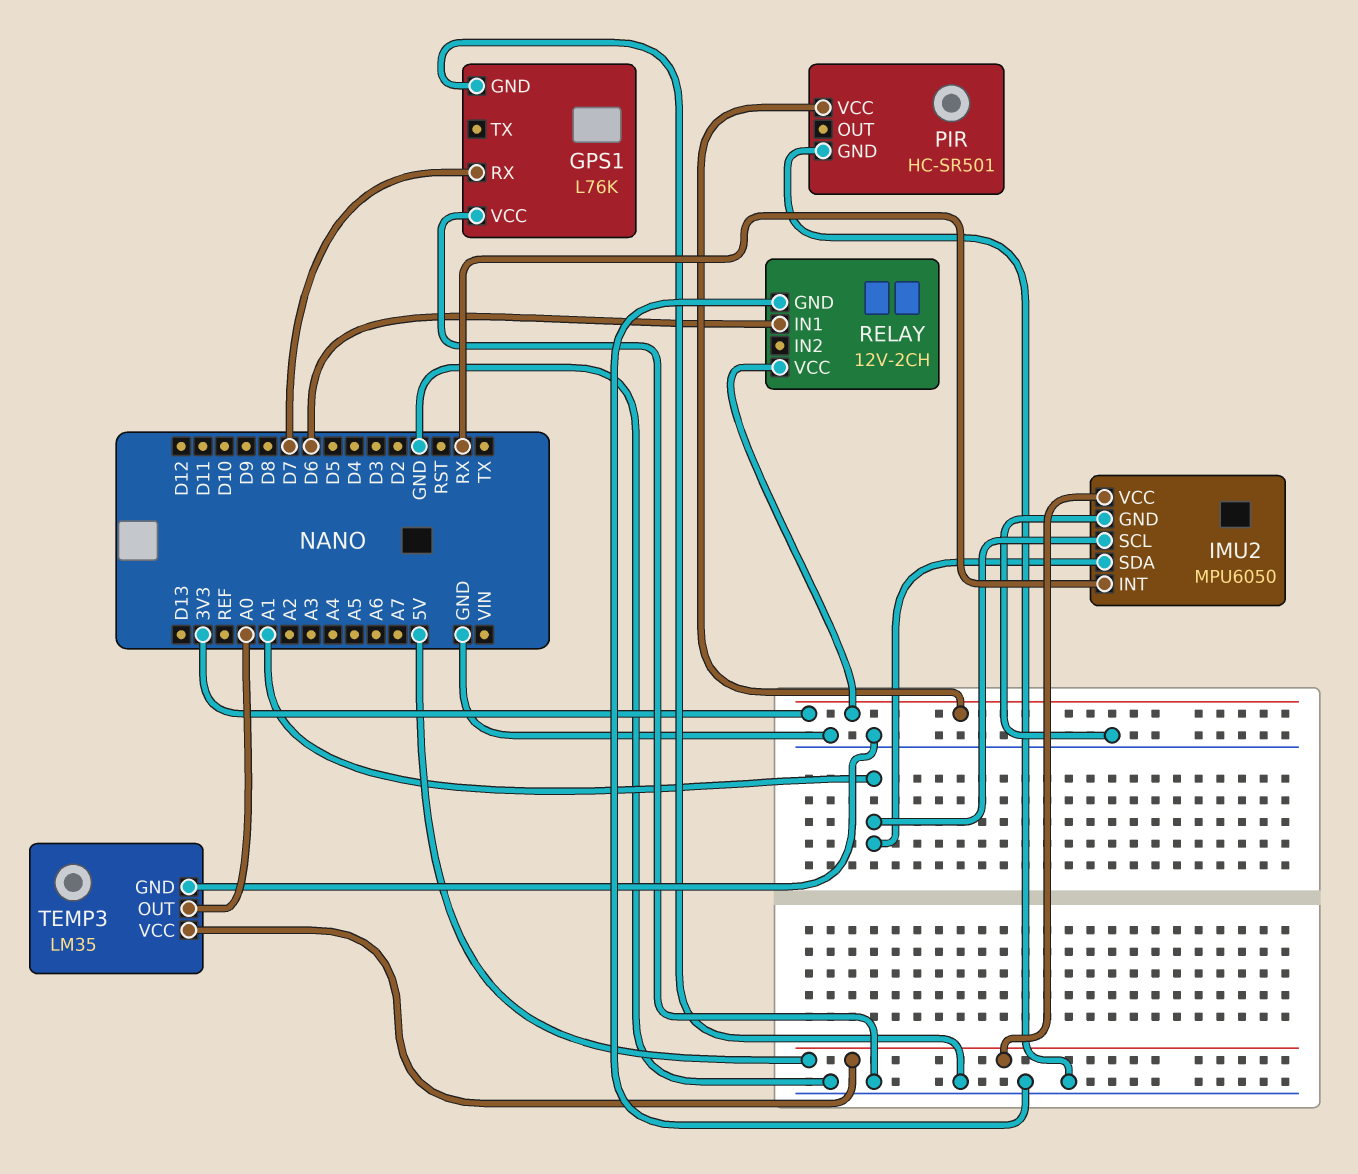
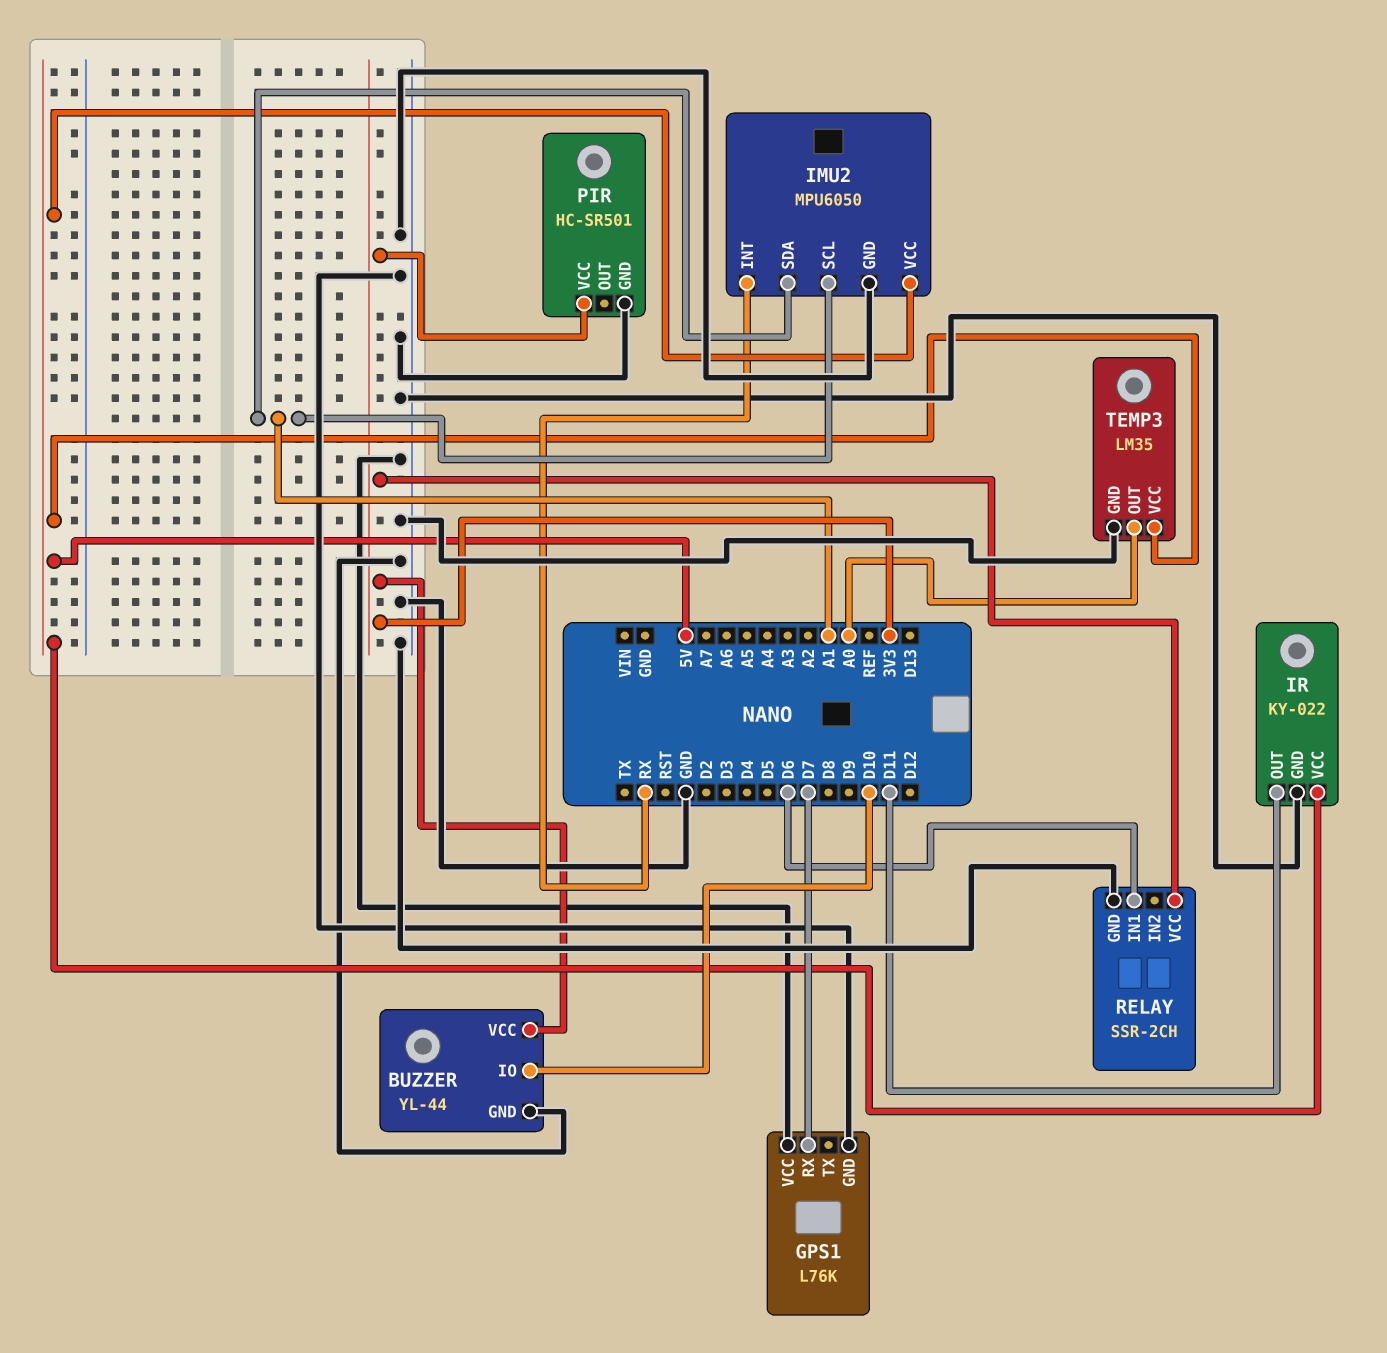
BUZZER: none -> YL-44
BUZZER pin GND: none -> GND
BUZZER pin IO: none -> D10
BUZZER pin VCC: none -> 3V3
IR: none -> KY-022
IR pin GND: none -> GND
IR pin OUT: none -> D11
IR pin VCC: none -> 5V
RELAY: 12V-2CH -> SSR-2CH

